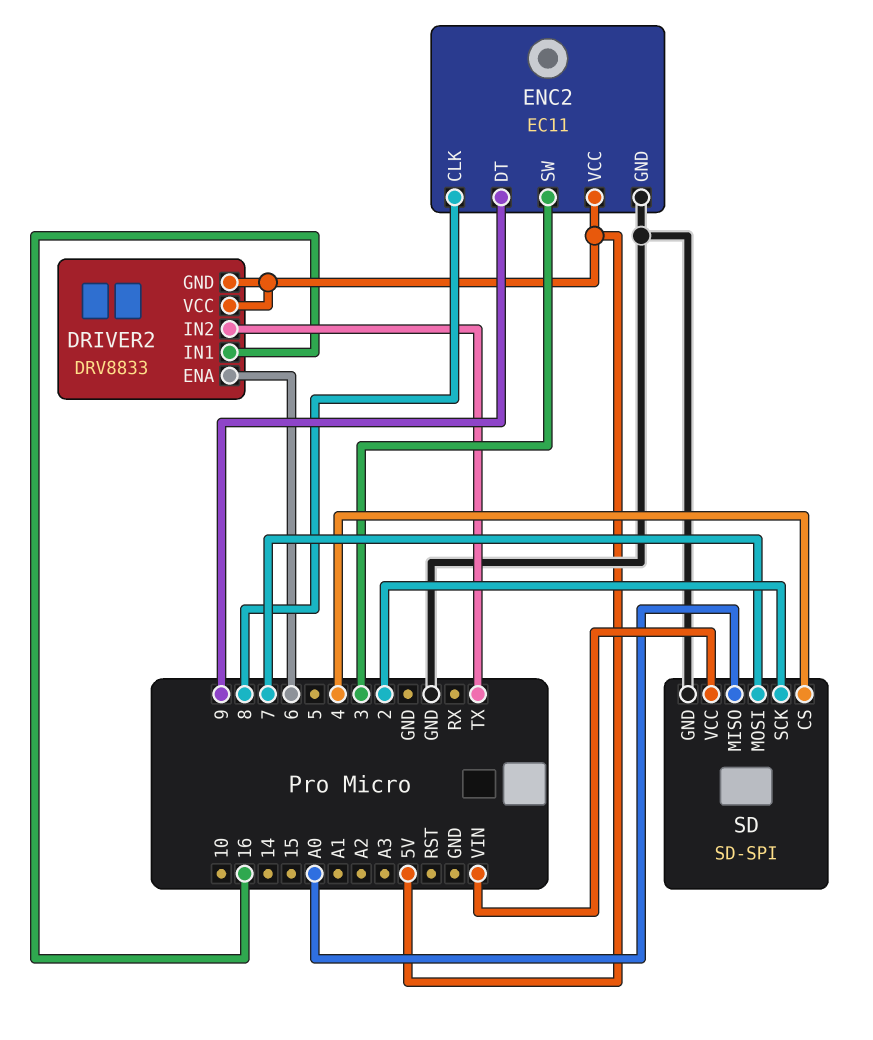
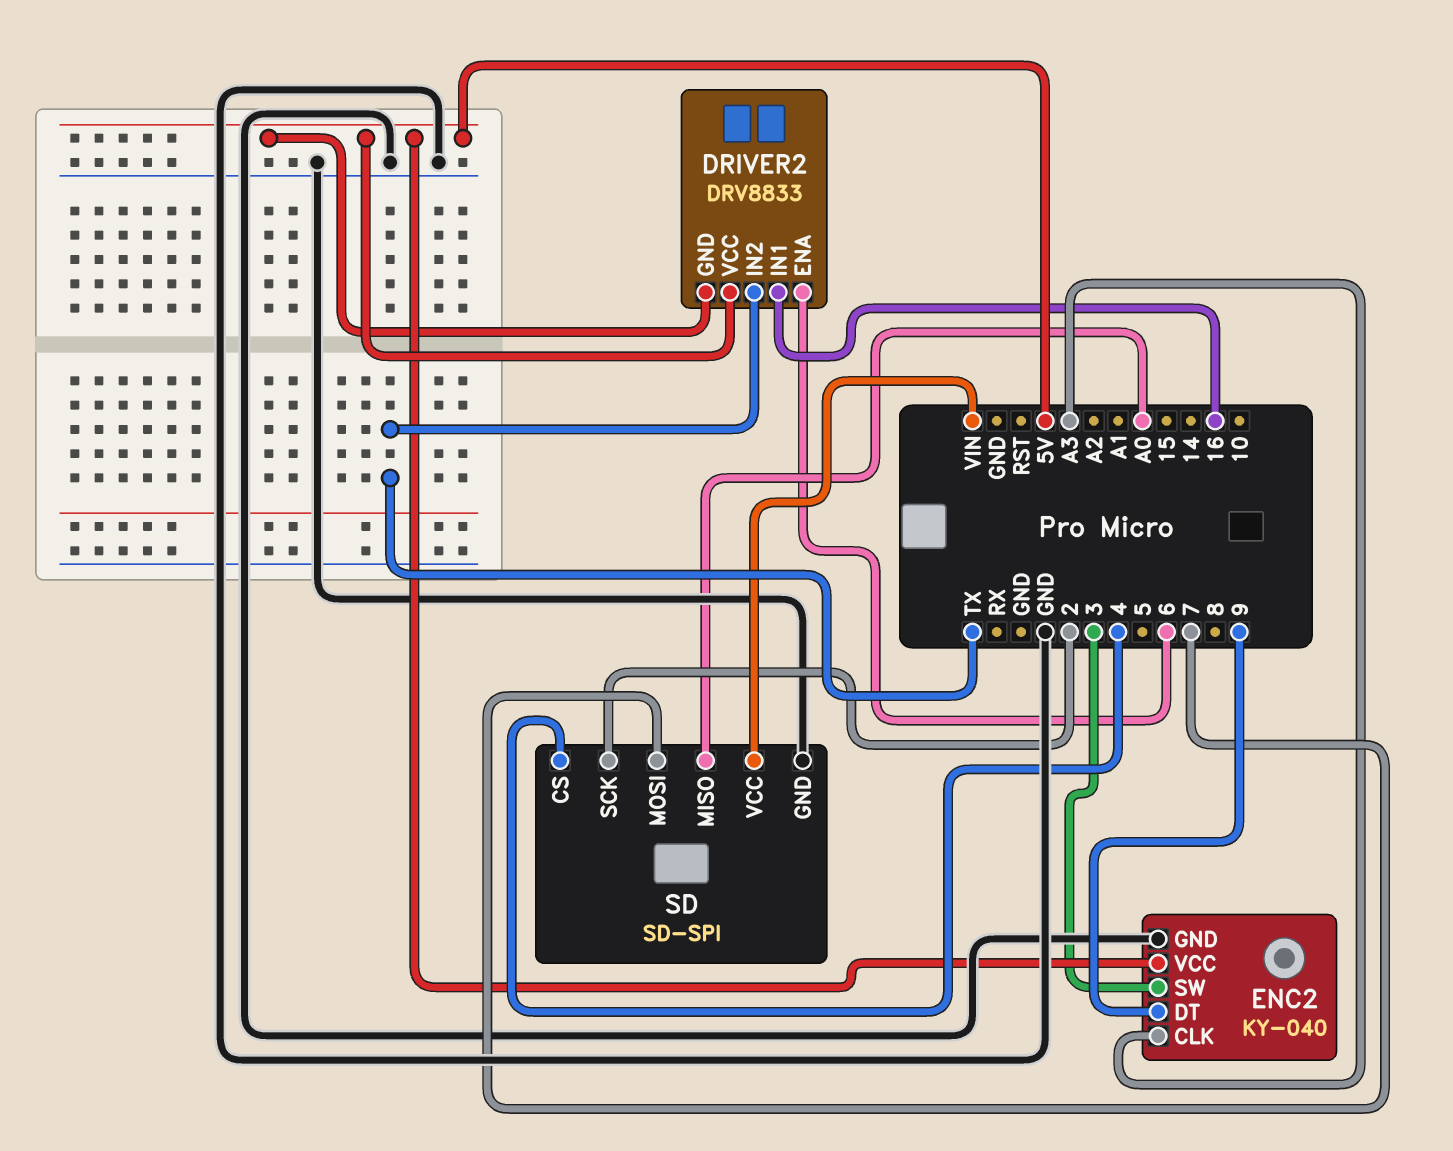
ENC2: EC11 -> KY-040
ENC2 pin CLK: 8 -> A3

